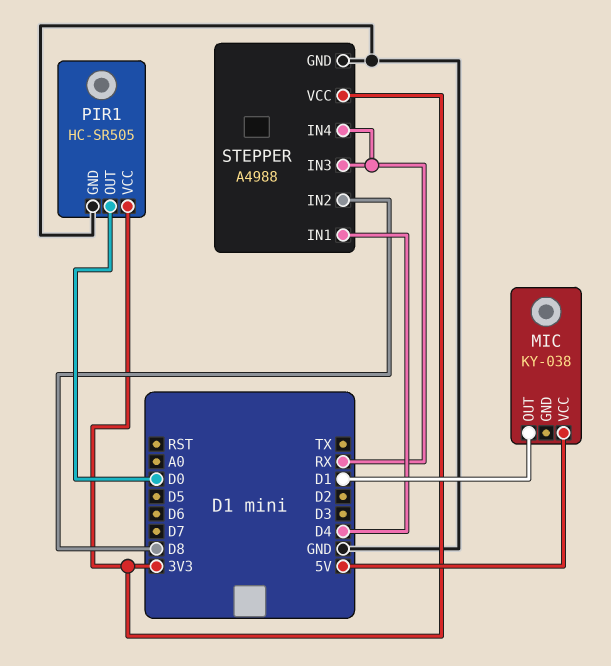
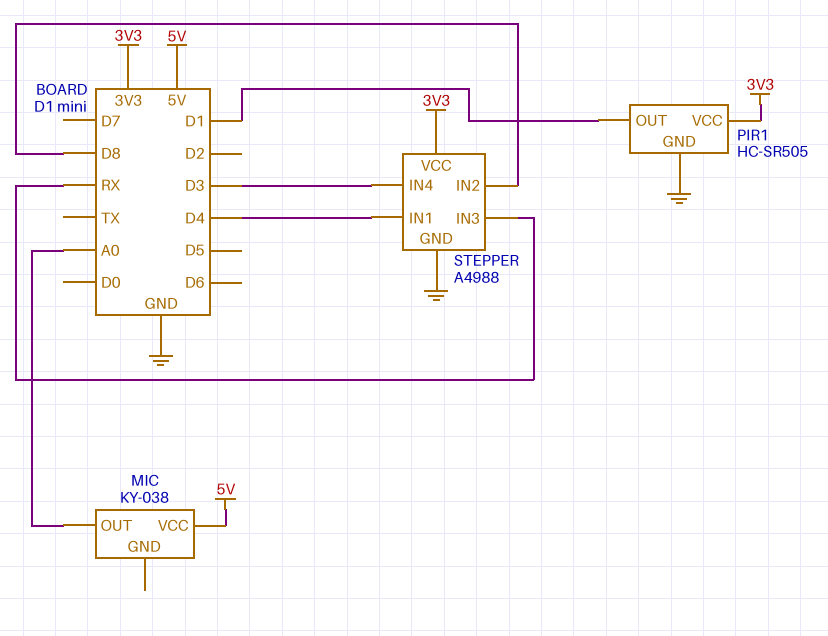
MIC pin OUT: D1 -> A0
PIR1 pin OUT: D0 -> D1
STEPPER pin IN4: RX -> D3

